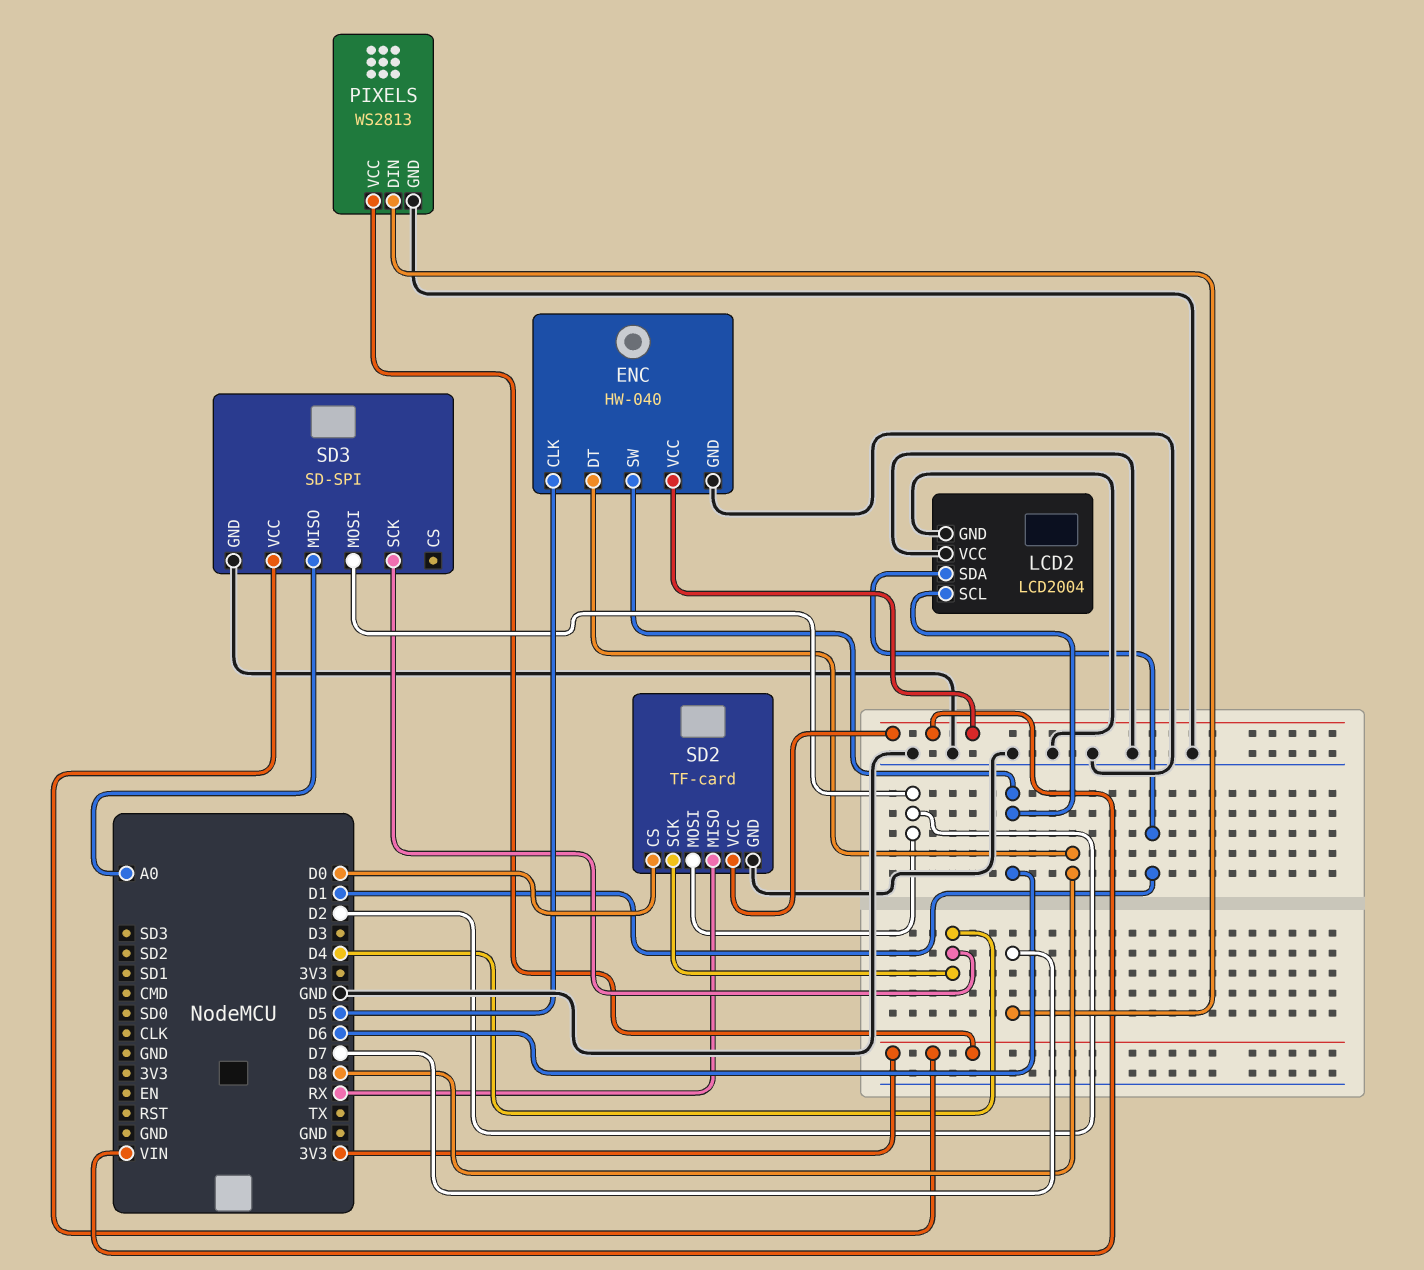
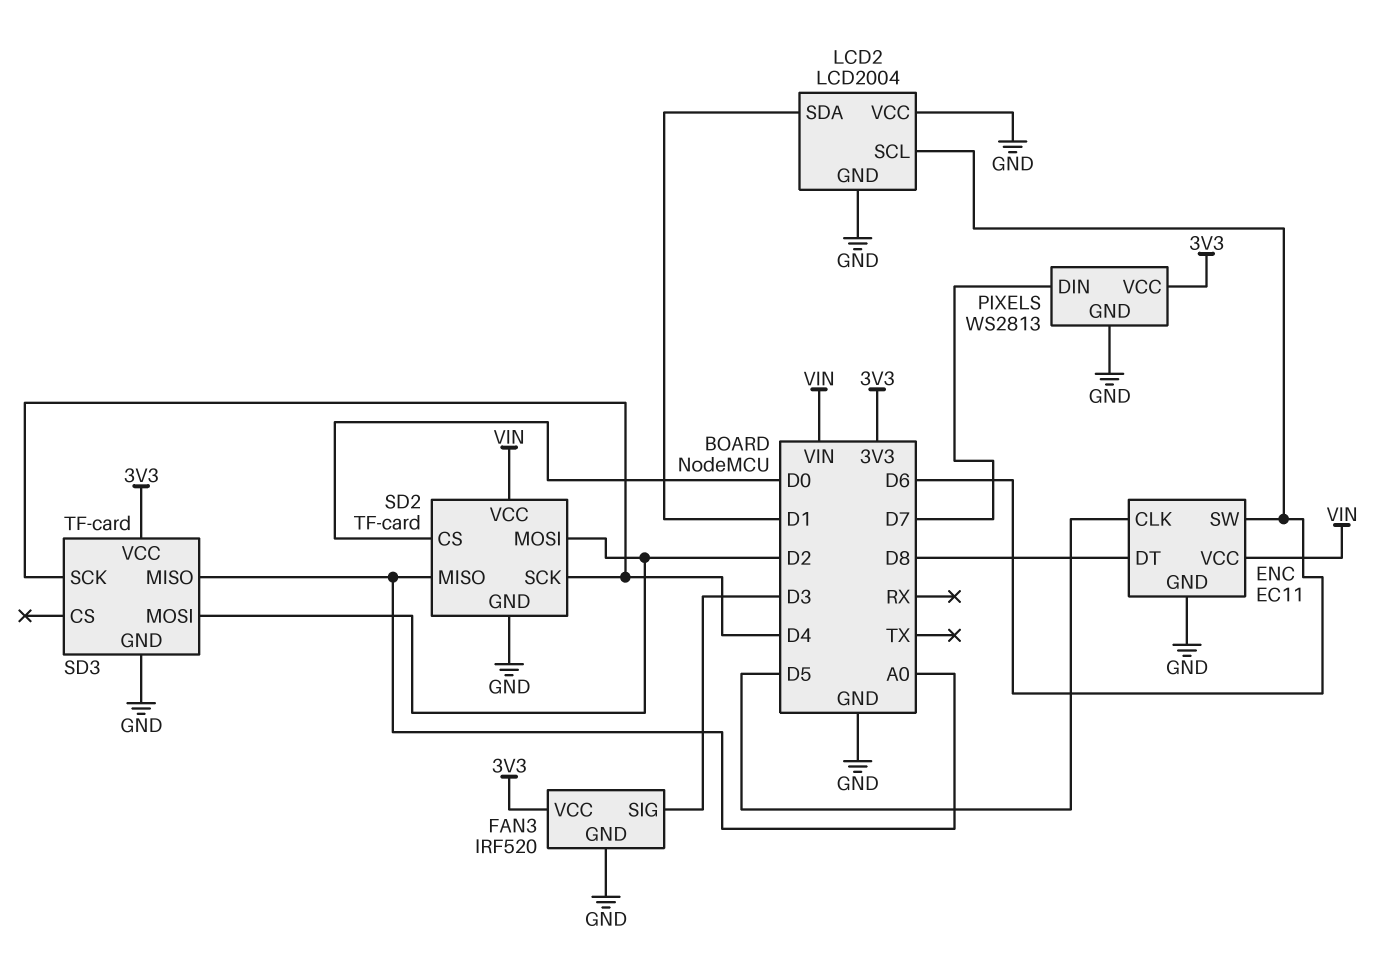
ENC: HW-040 -> EC11
FAN3: none -> IRF520
FAN3 pin GND: none -> GND
FAN3 pin SIG: none -> D3
FAN3 pin VCC: none -> 3V3
SD2 pin MISO: RX -> A0
SD3: SD-SPI -> TF-card

